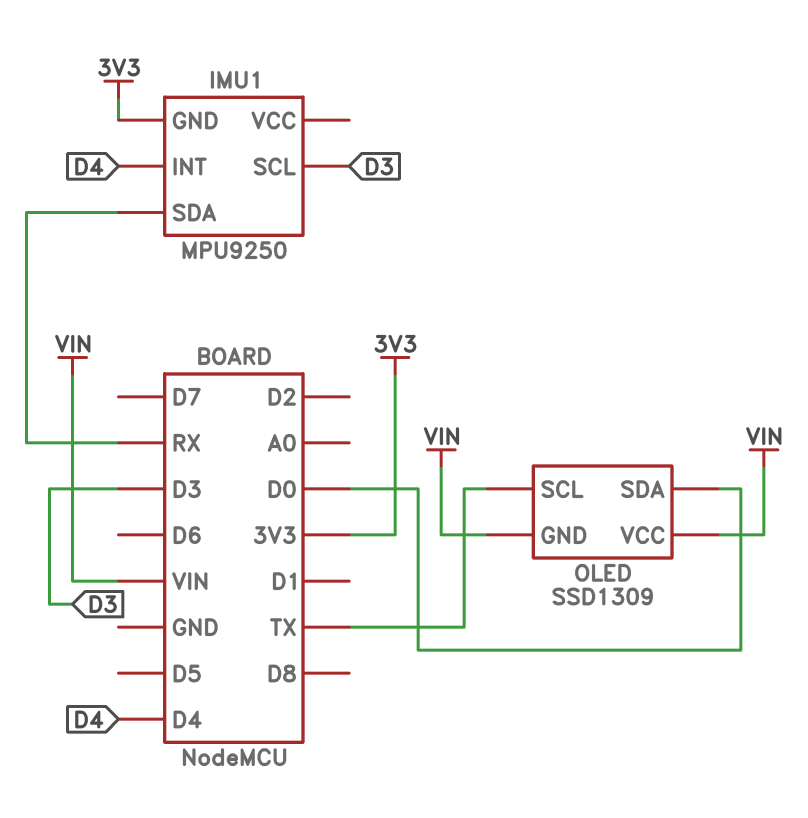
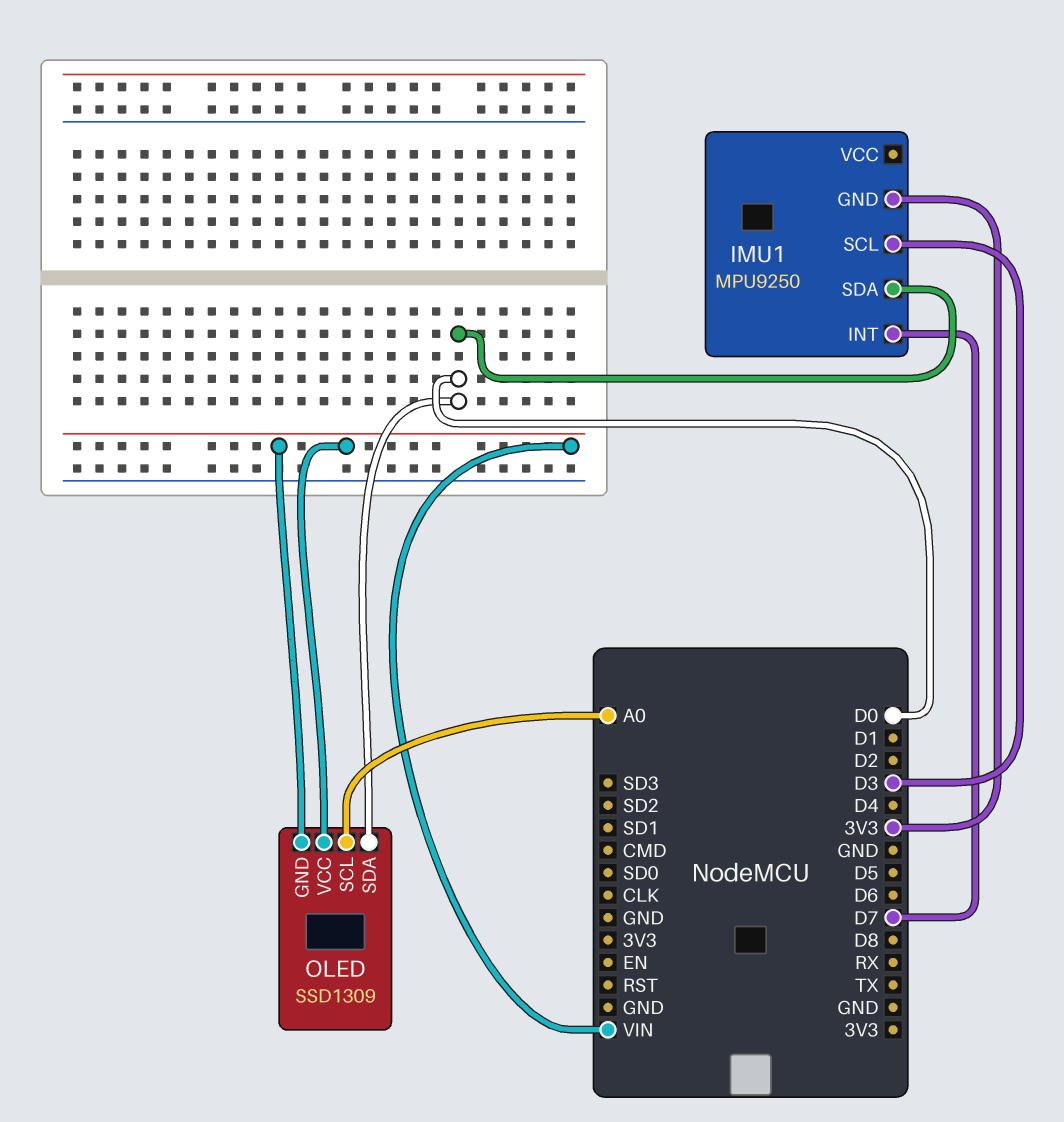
IMU1 pin INT: D4 -> D7
IMU1 pin SDA: RX -> D0
OLED pin SCL: TX -> A0

